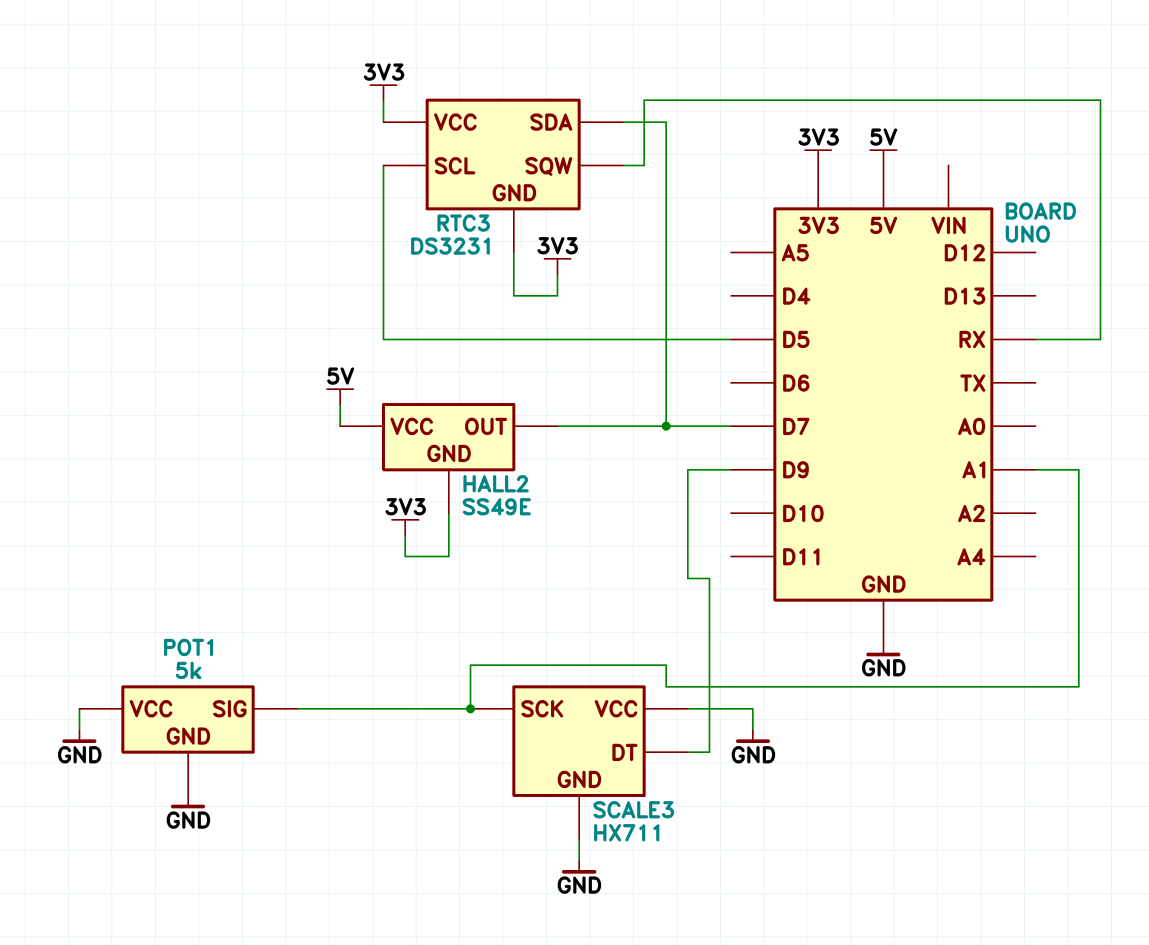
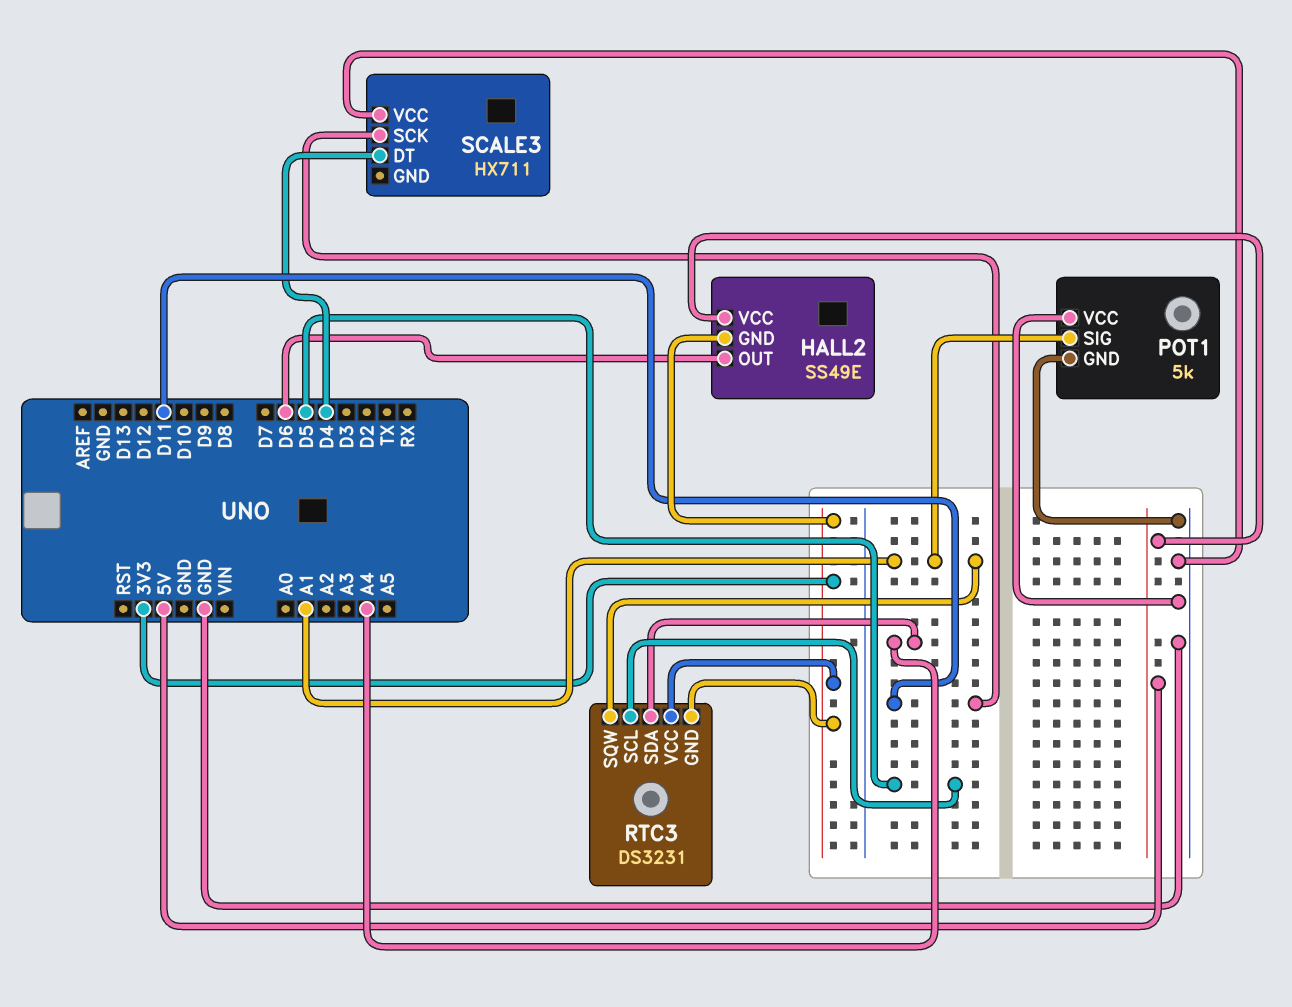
HALL2 pin OUT: D7 -> D6
RTC3 pin SDA: D7 -> A4
RTC3 pin SQW: RX -> A1
SCALE3 pin DT: D9 -> D4
SCALE3 pin GND: GND -> none
SCALE3 pin SCK: A1 -> D11

